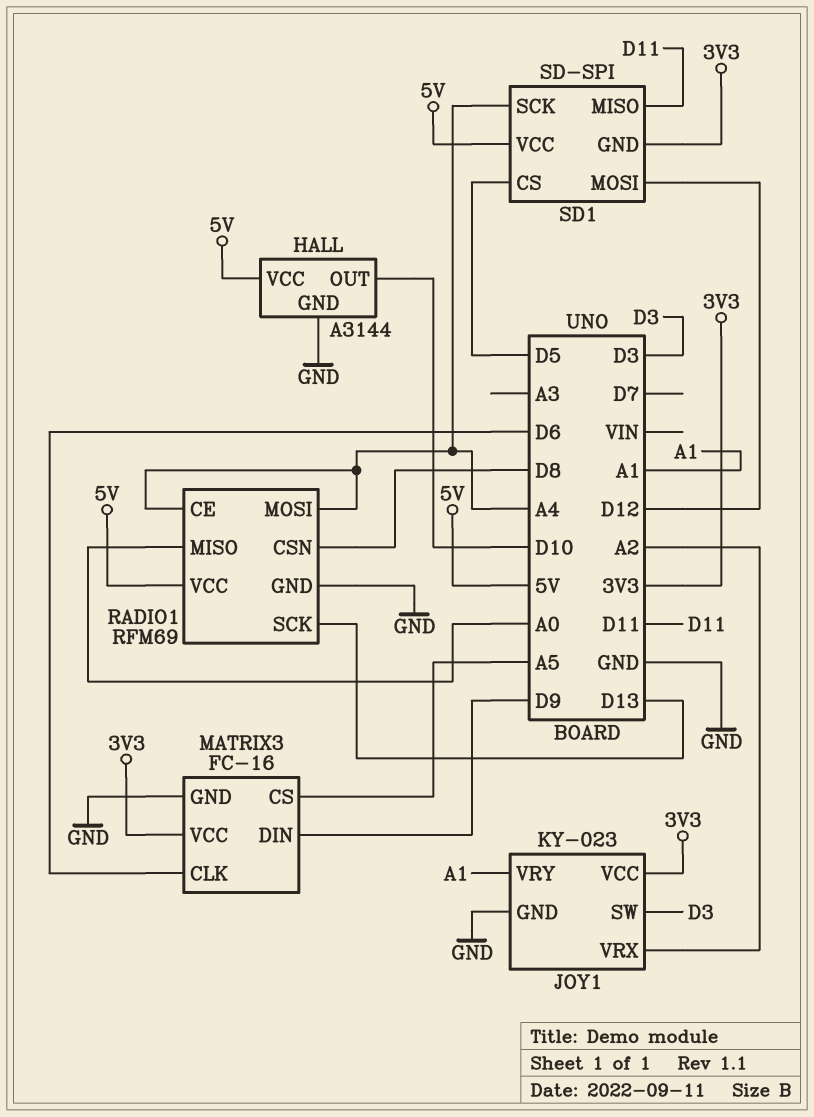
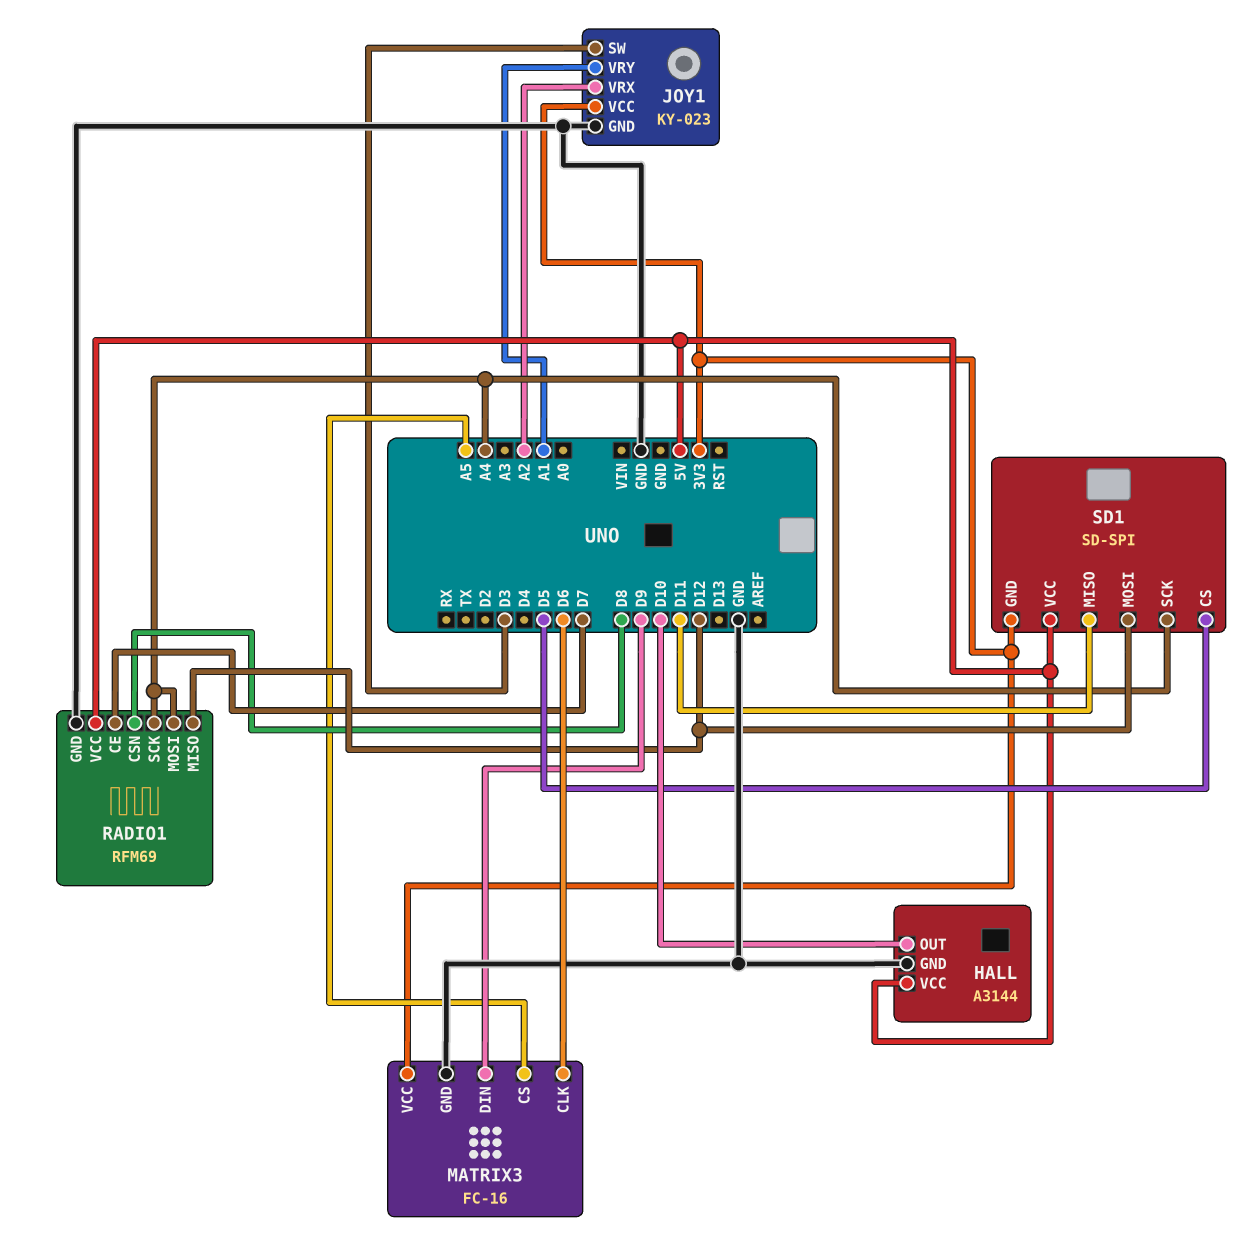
RADIO1 pin CE: A4 -> D7
RADIO1 pin MISO: A0 -> D12
RADIO1 pin SCK: D13 -> A4

